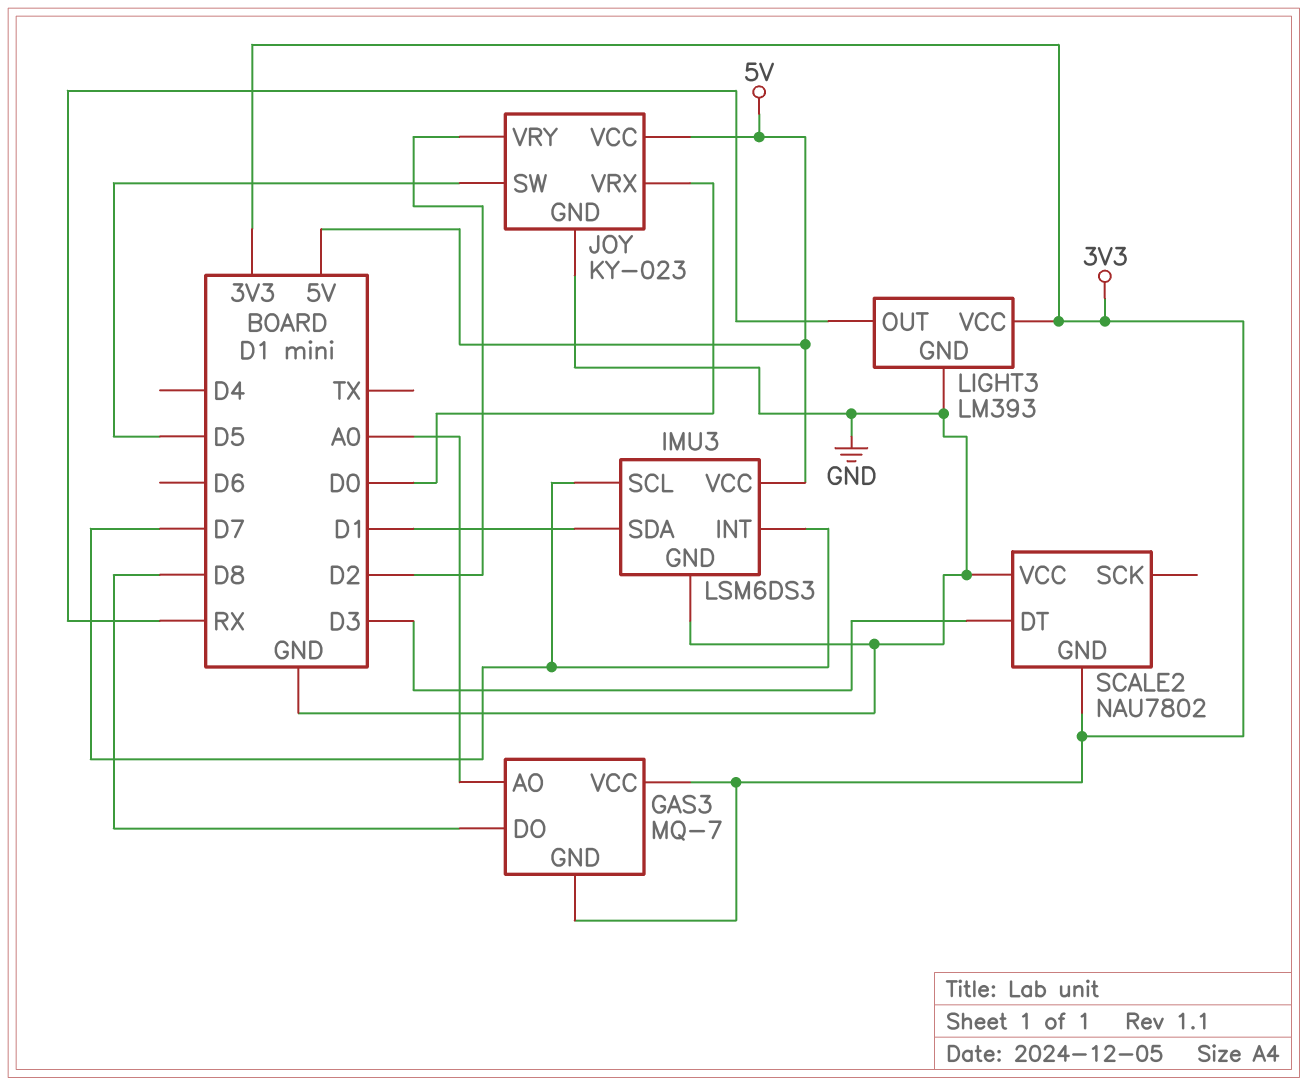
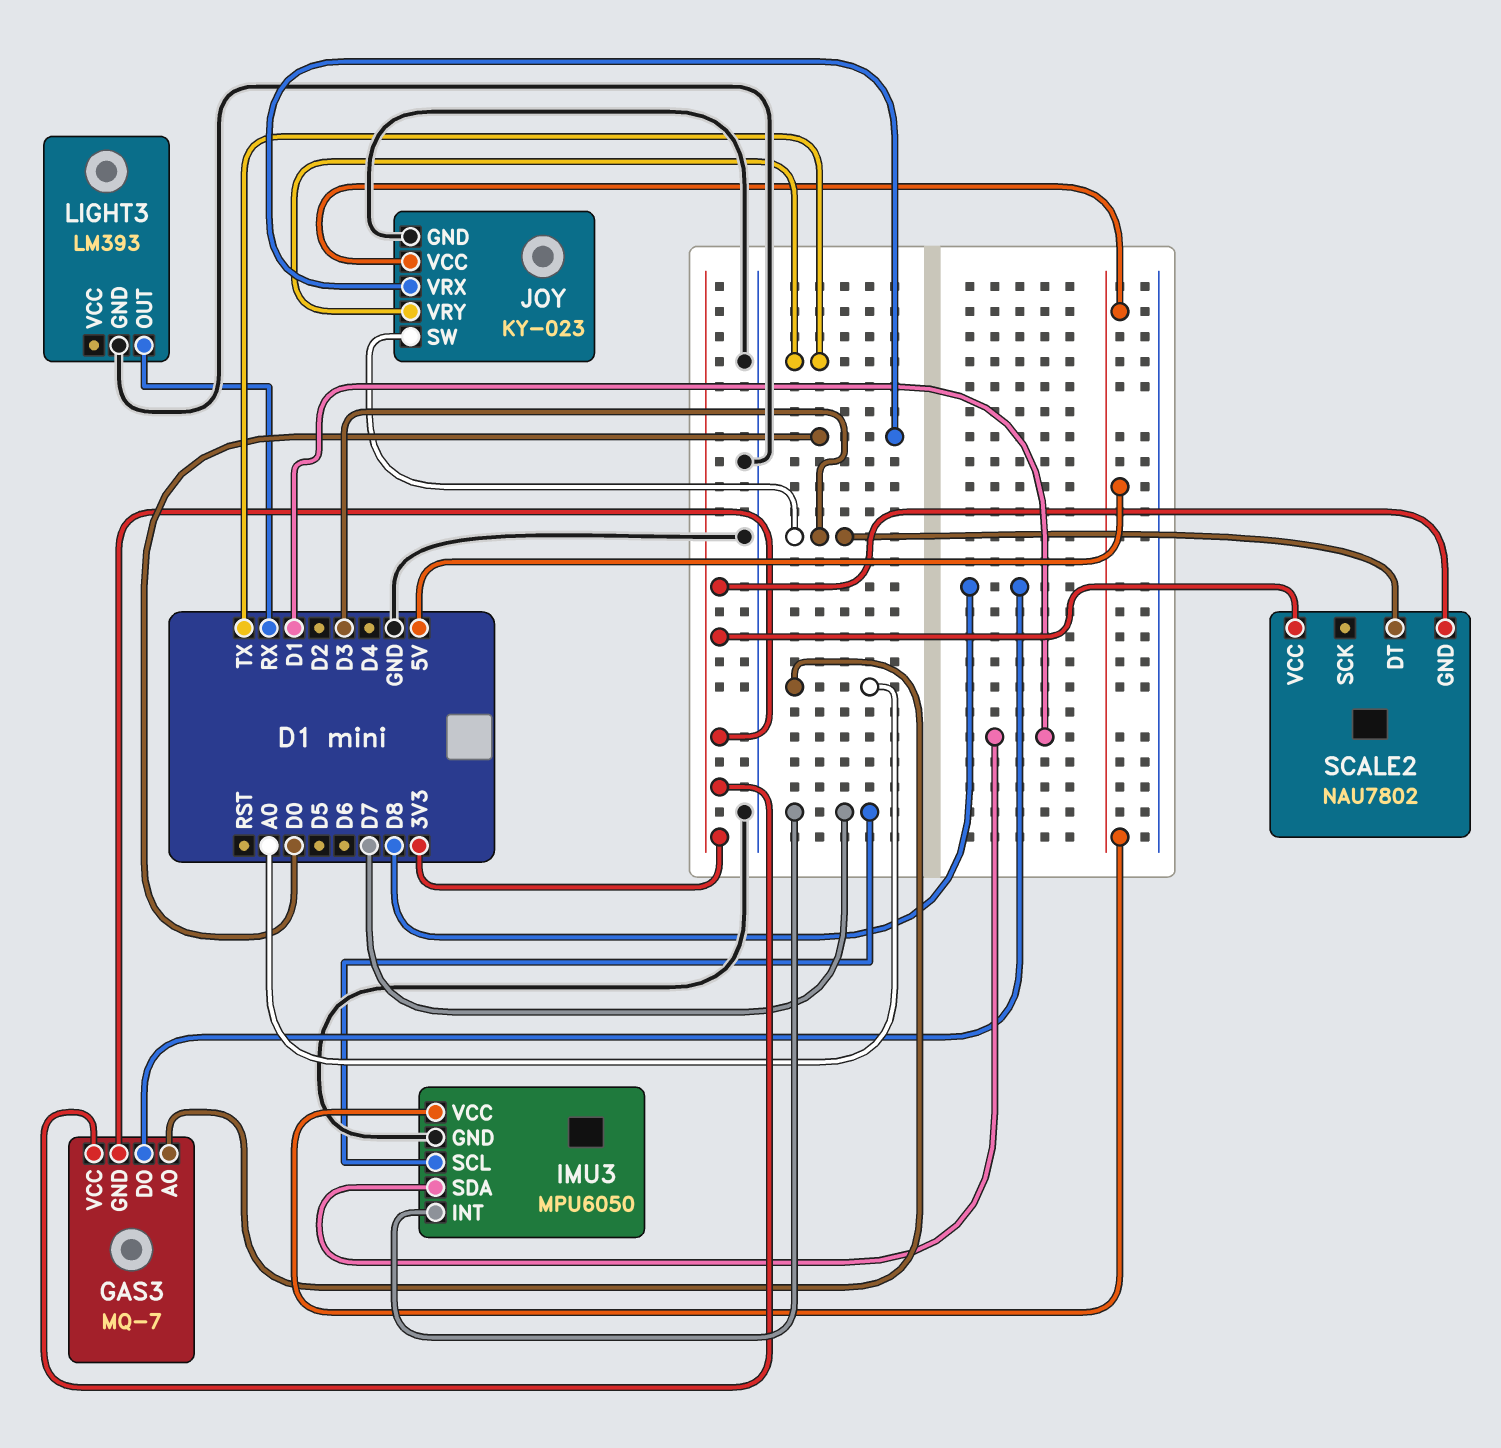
IMU3: LSM6DS3 -> MPU6050
JOY pin SW: D5 -> D3
JOY pin VRY: D2 -> TX
LIGHT3 pin VCC: 3V3 -> none
SCALE2 pin VCC: GND -> 3V3

